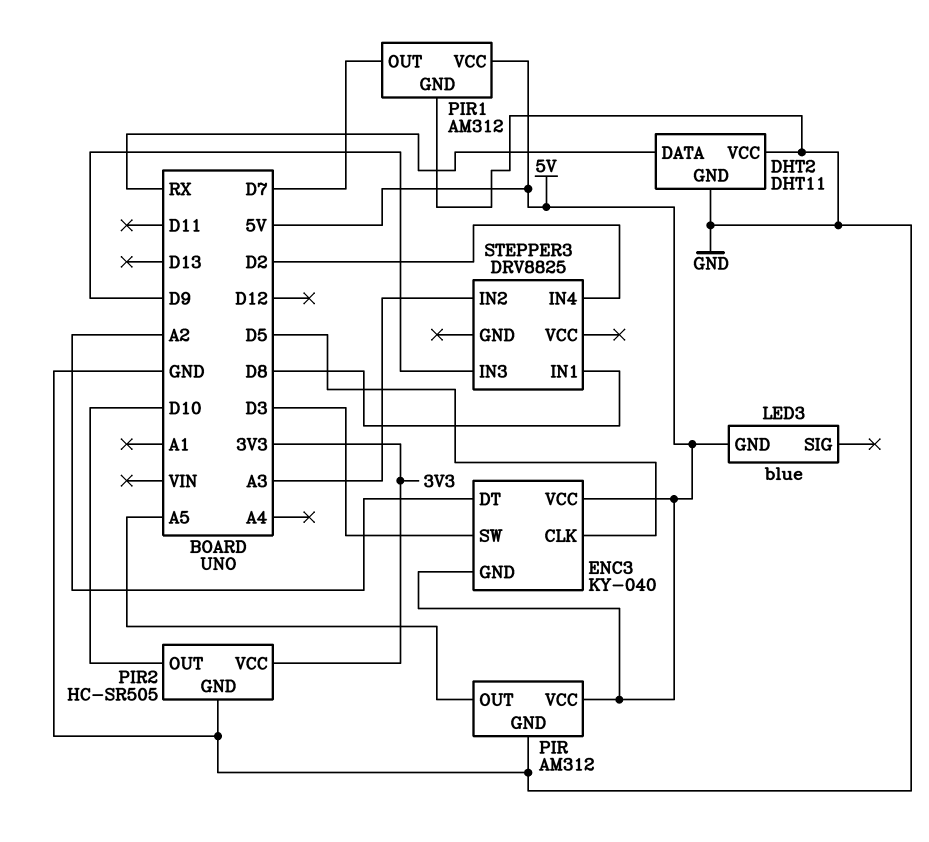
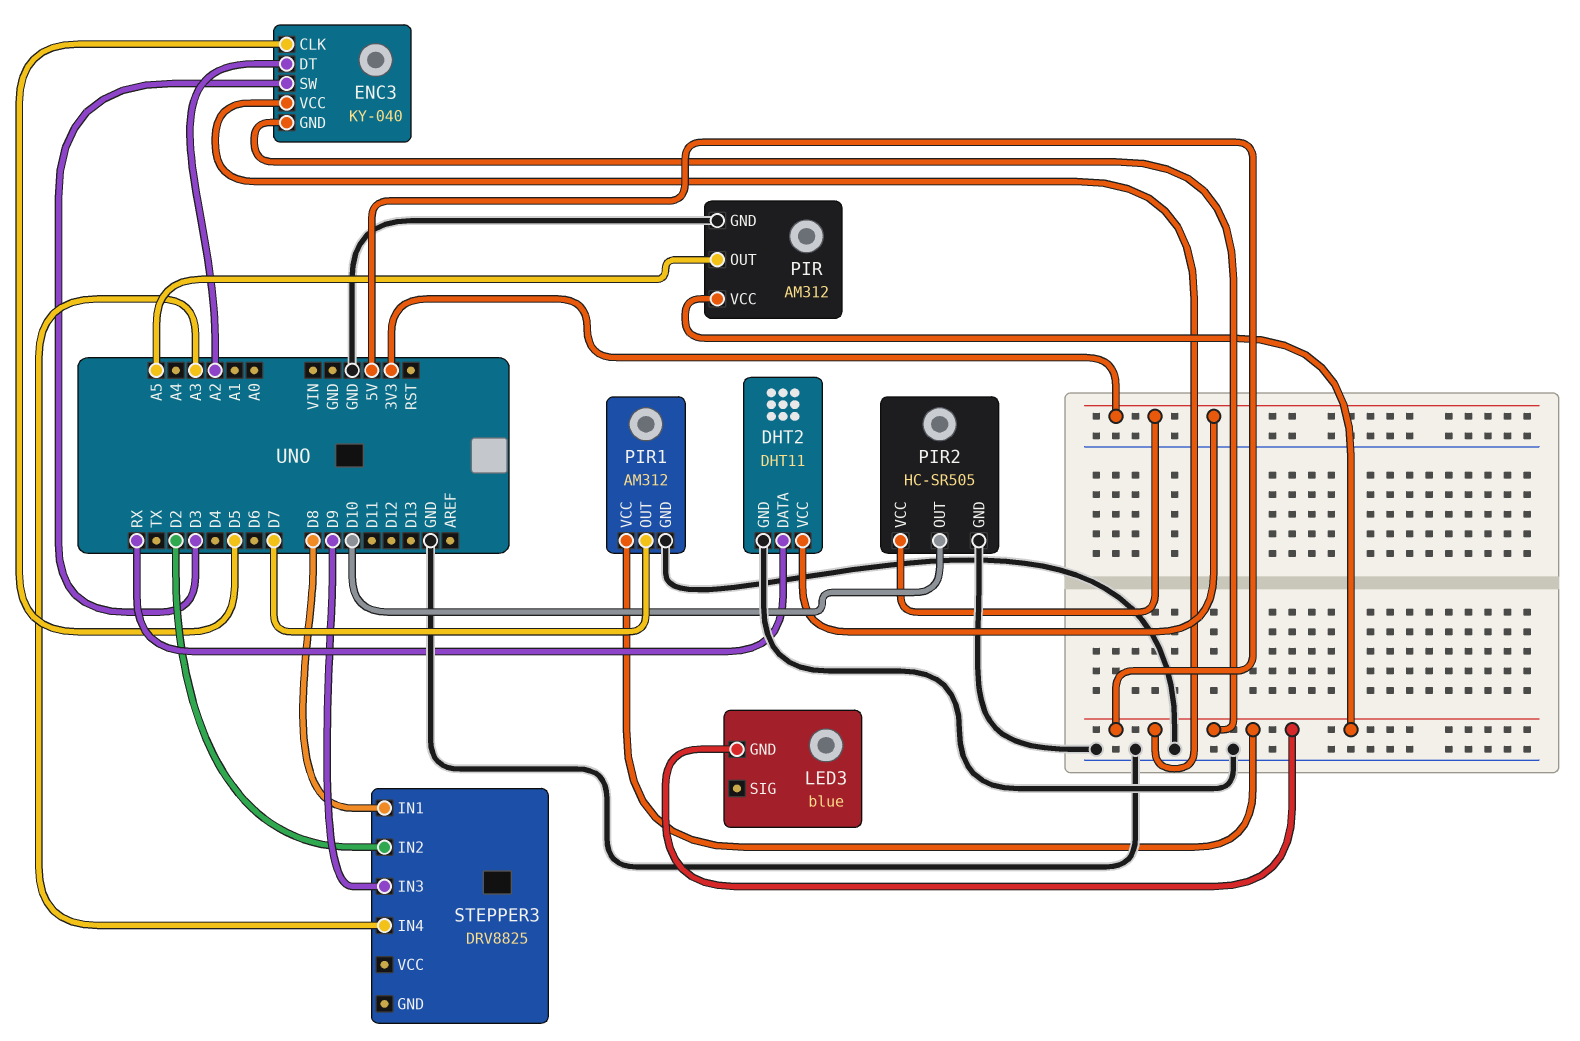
DHT2 pin VCC: GND -> 3V3
STEPPER3 pin IN2: A3 -> D2
STEPPER3 pin IN4: D2 -> A3

